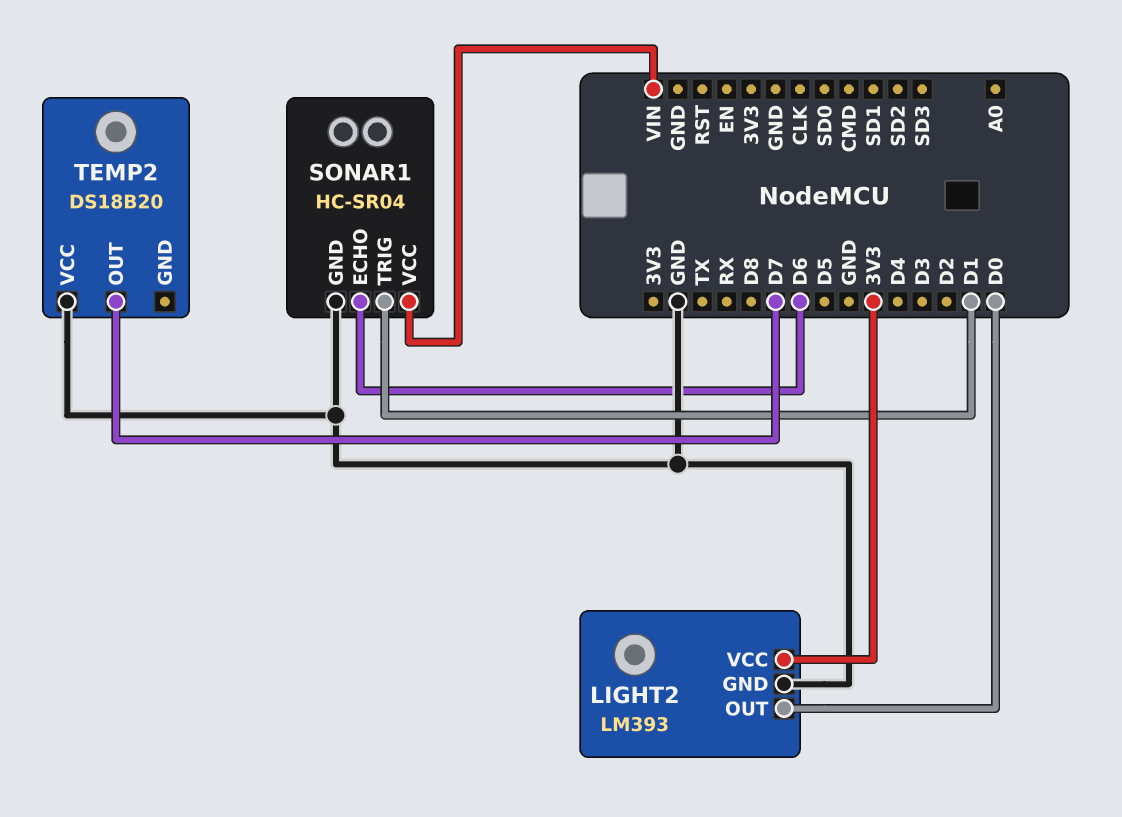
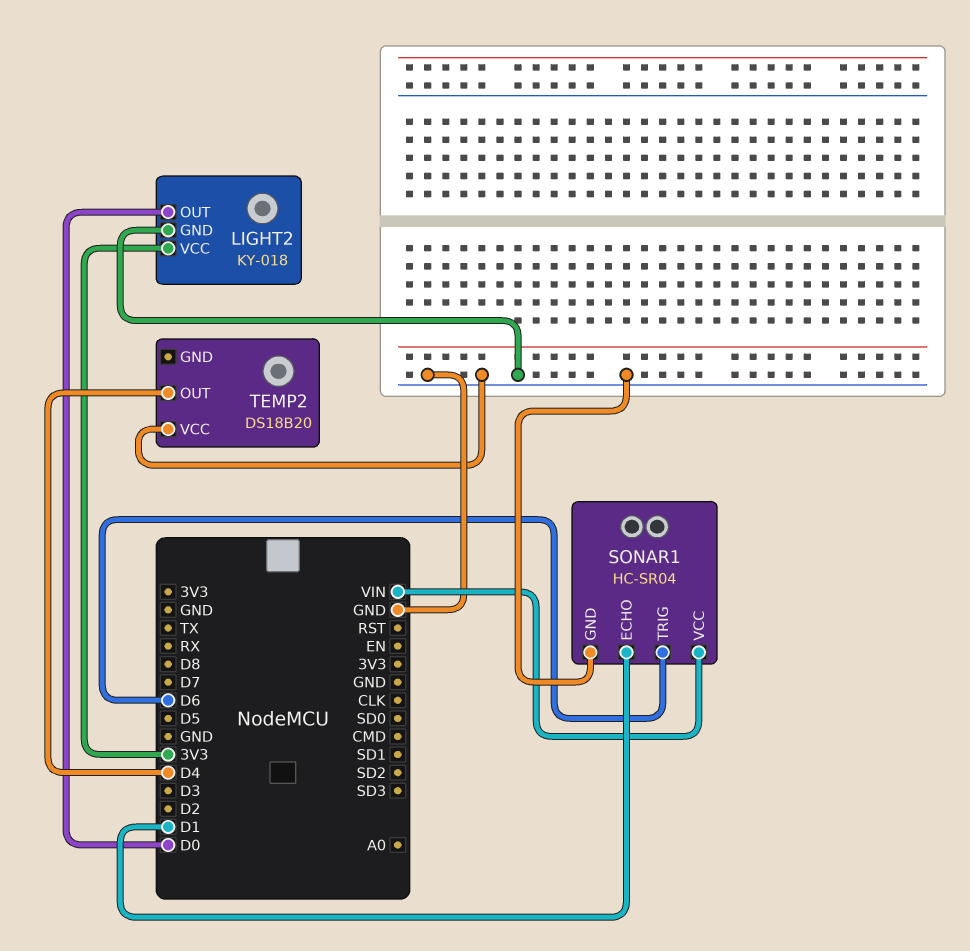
LIGHT2: LM393 -> KY-018
SONAR1 pin ECHO: D6 -> D1
SONAR1 pin TRIG: D1 -> D6
TEMP2 pin OUT: D7 -> D4

